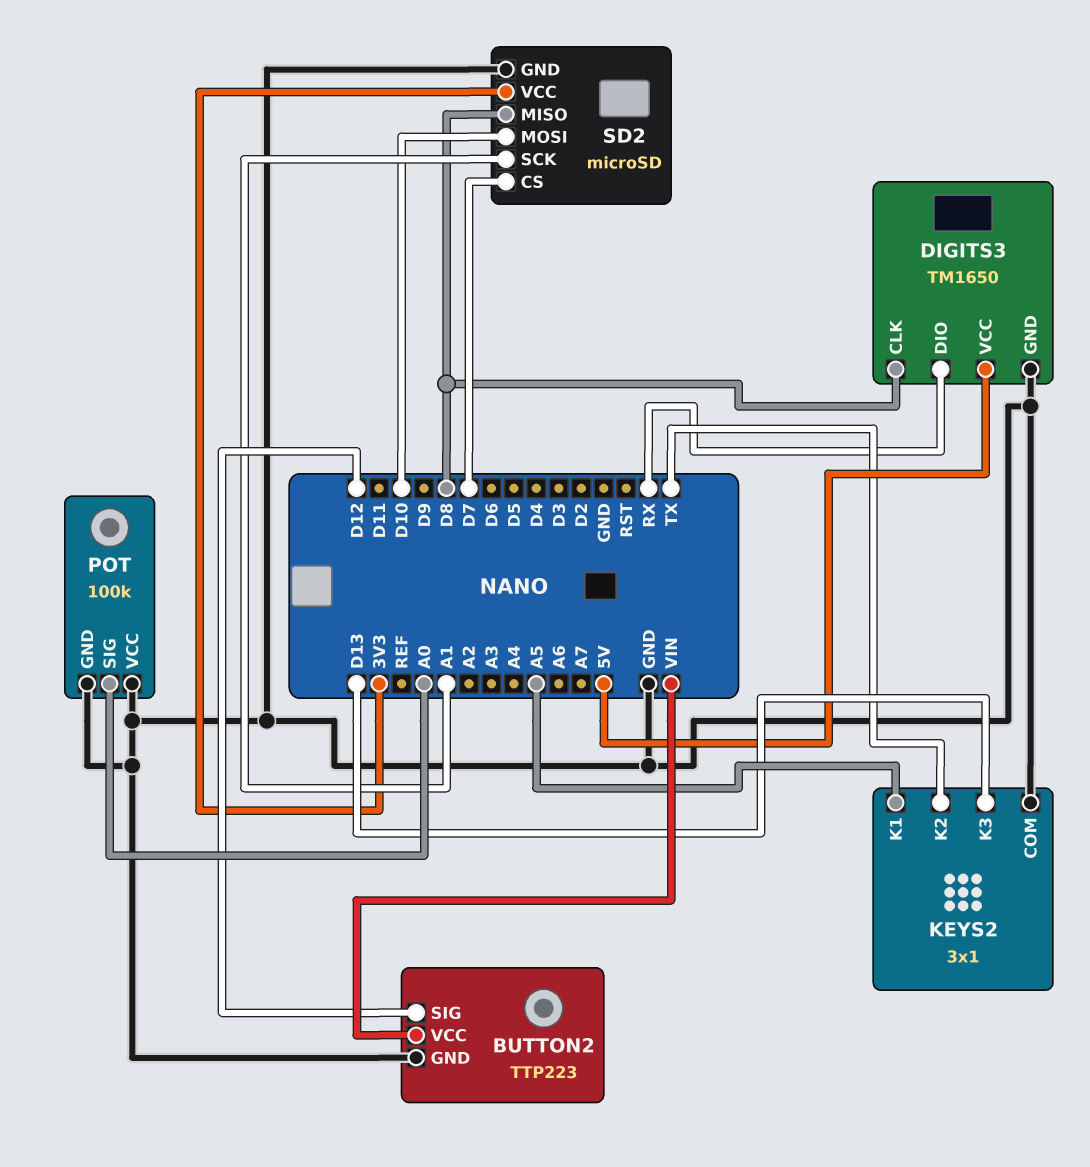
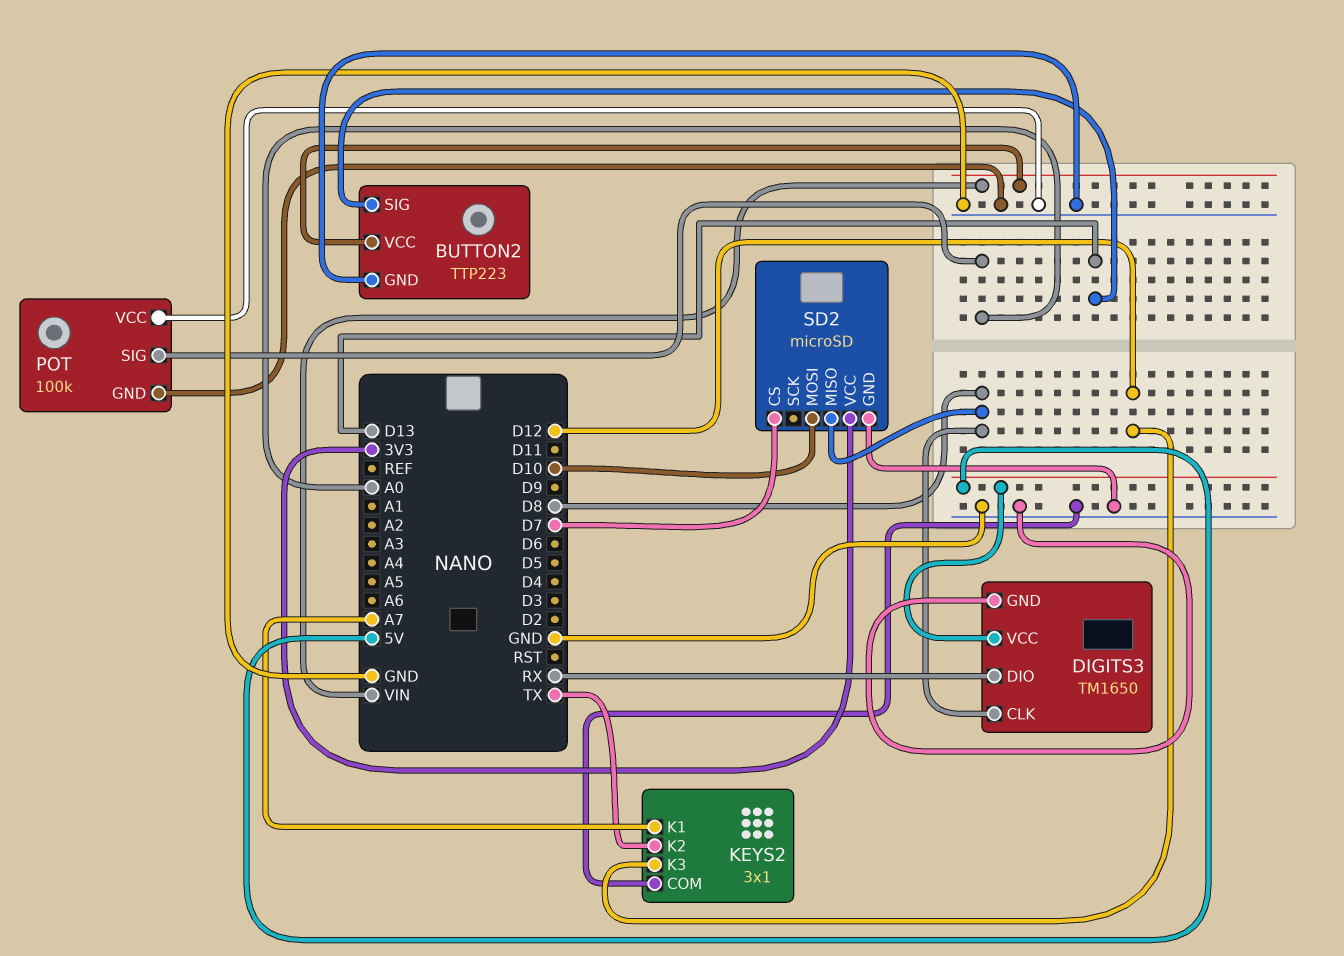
BUTTON2 pin SIG: D12 -> D13
KEYS2 pin K1: A5 -> A7
KEYS2 pin K3: D13 -> D12
SD2 pin SCK: A1 -> none

